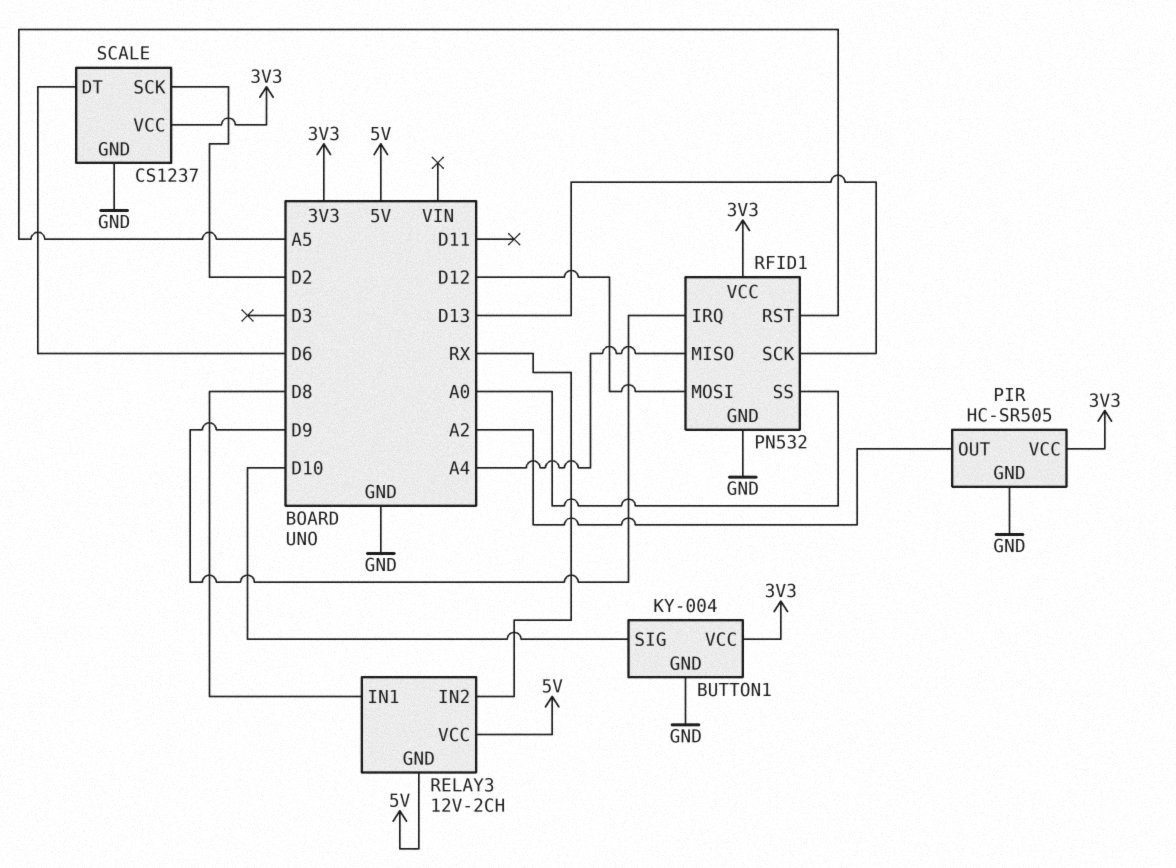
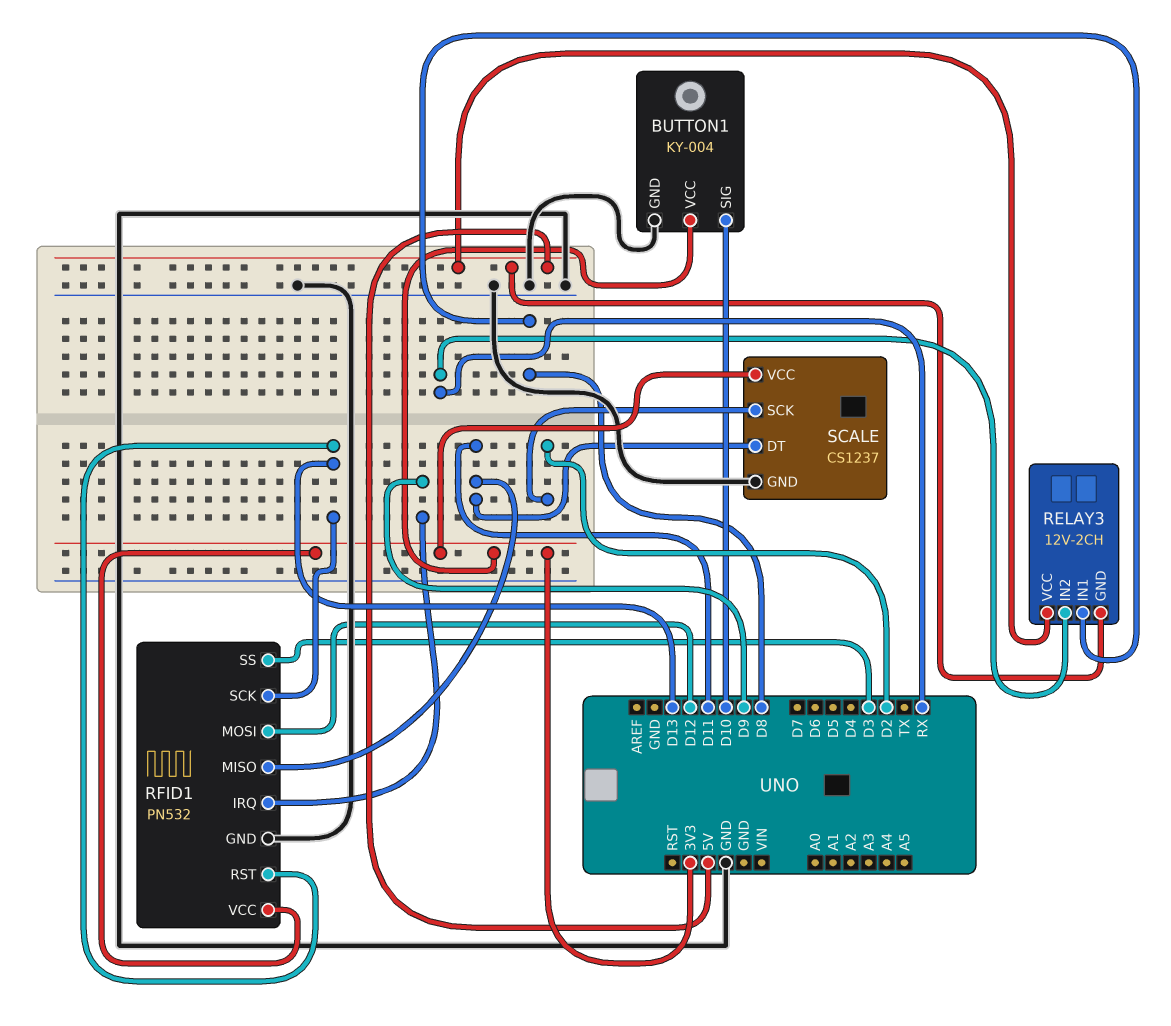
PIR: HC-SR505 -> none
PIR pin GND: GND -> none
PIR pin OUT: A2 -> none
PIR pin VCC: 3V3 -> none
RFID1 pin MISO: A4 -> D11
RFID1 pin RST: A5 -> D13
RFID1 pin SS: A0 -> D3
SCALE pin DT: D6 -> D11

